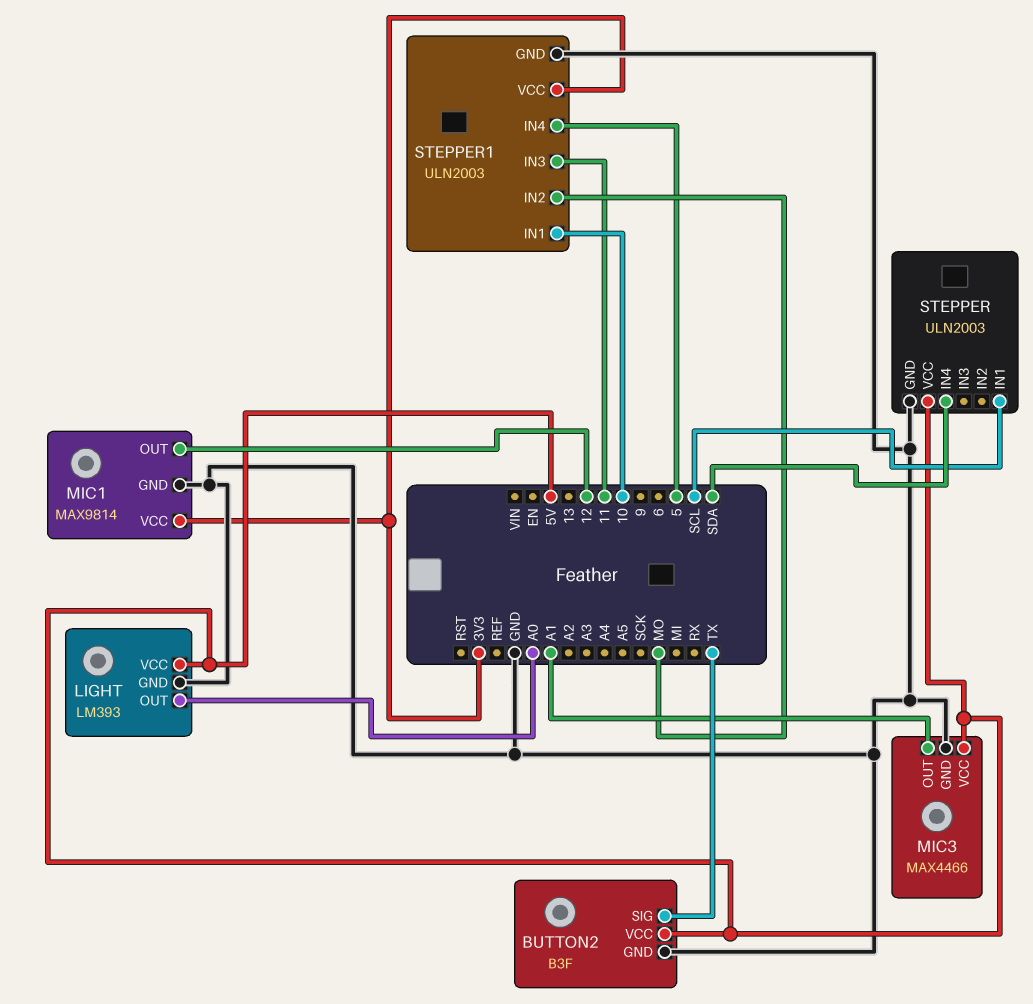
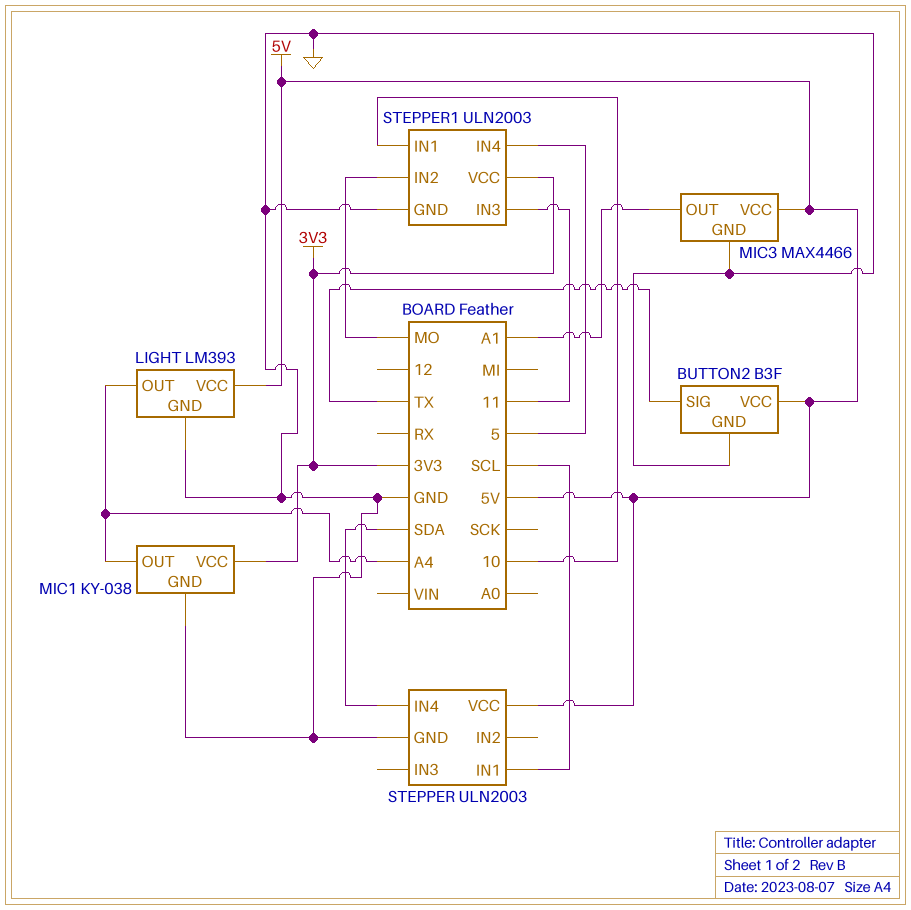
LIGHT pin OUT: A0 -> A4
MIC1: MAX9814 -> KY-038
MIC1 pin OUT: 12 -> A4

